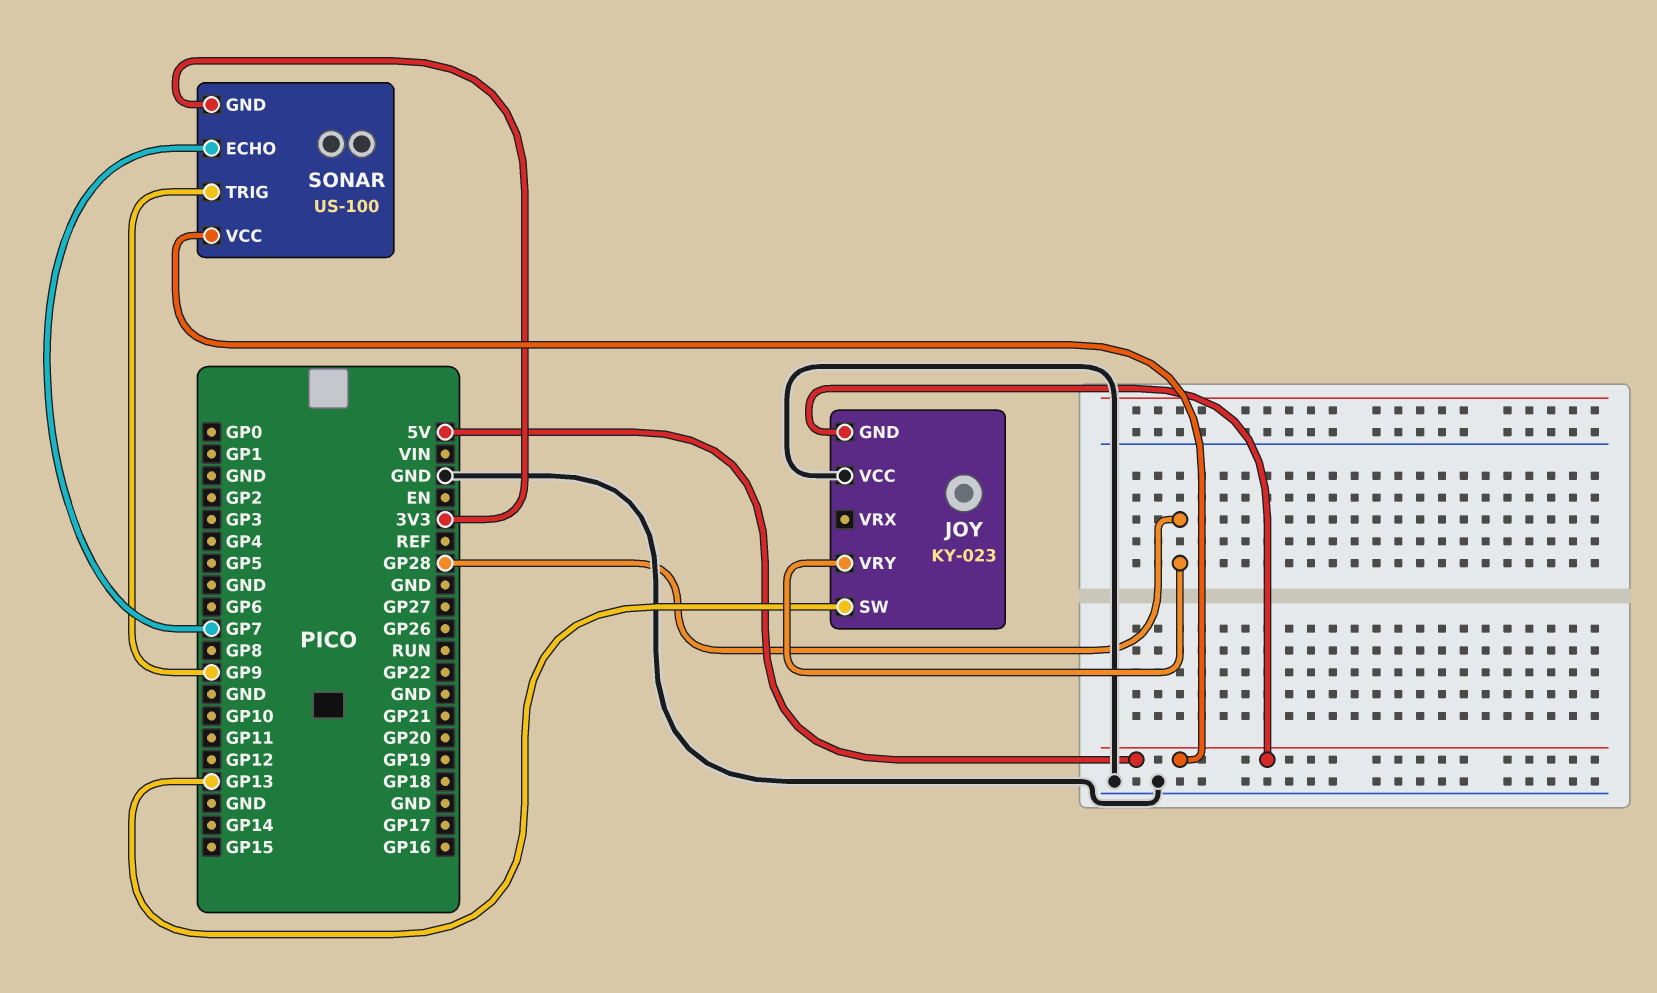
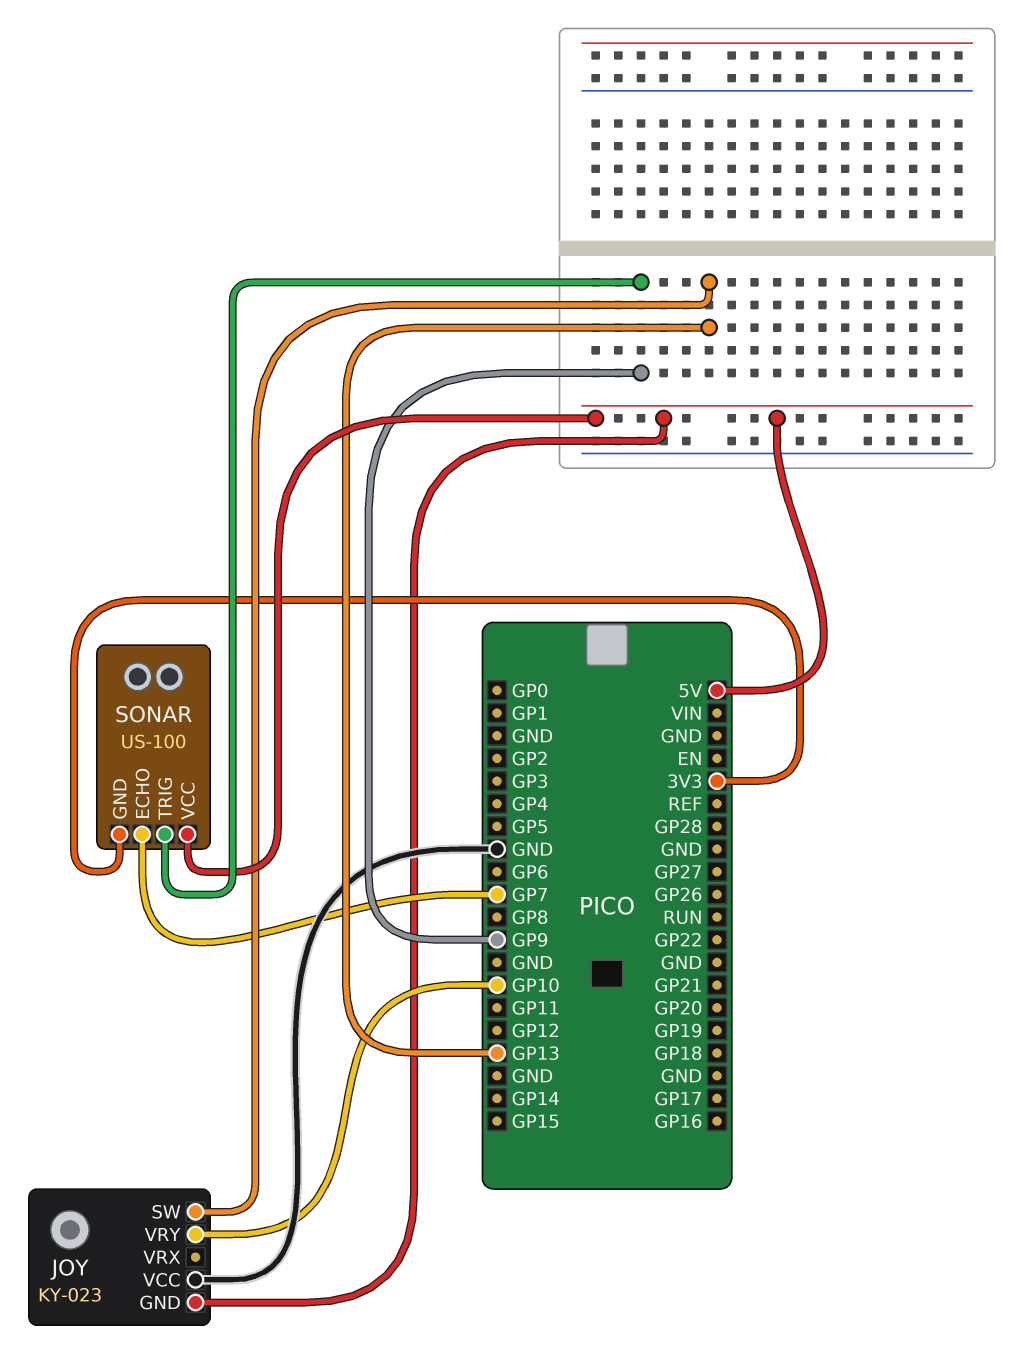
JOY pin VRY: GP28 -> GP10

